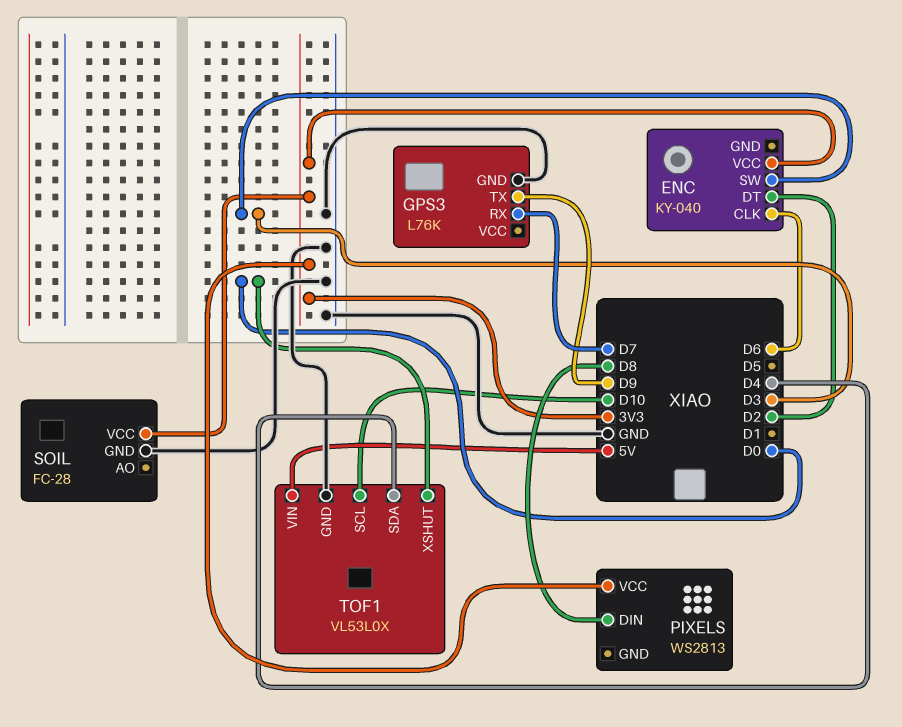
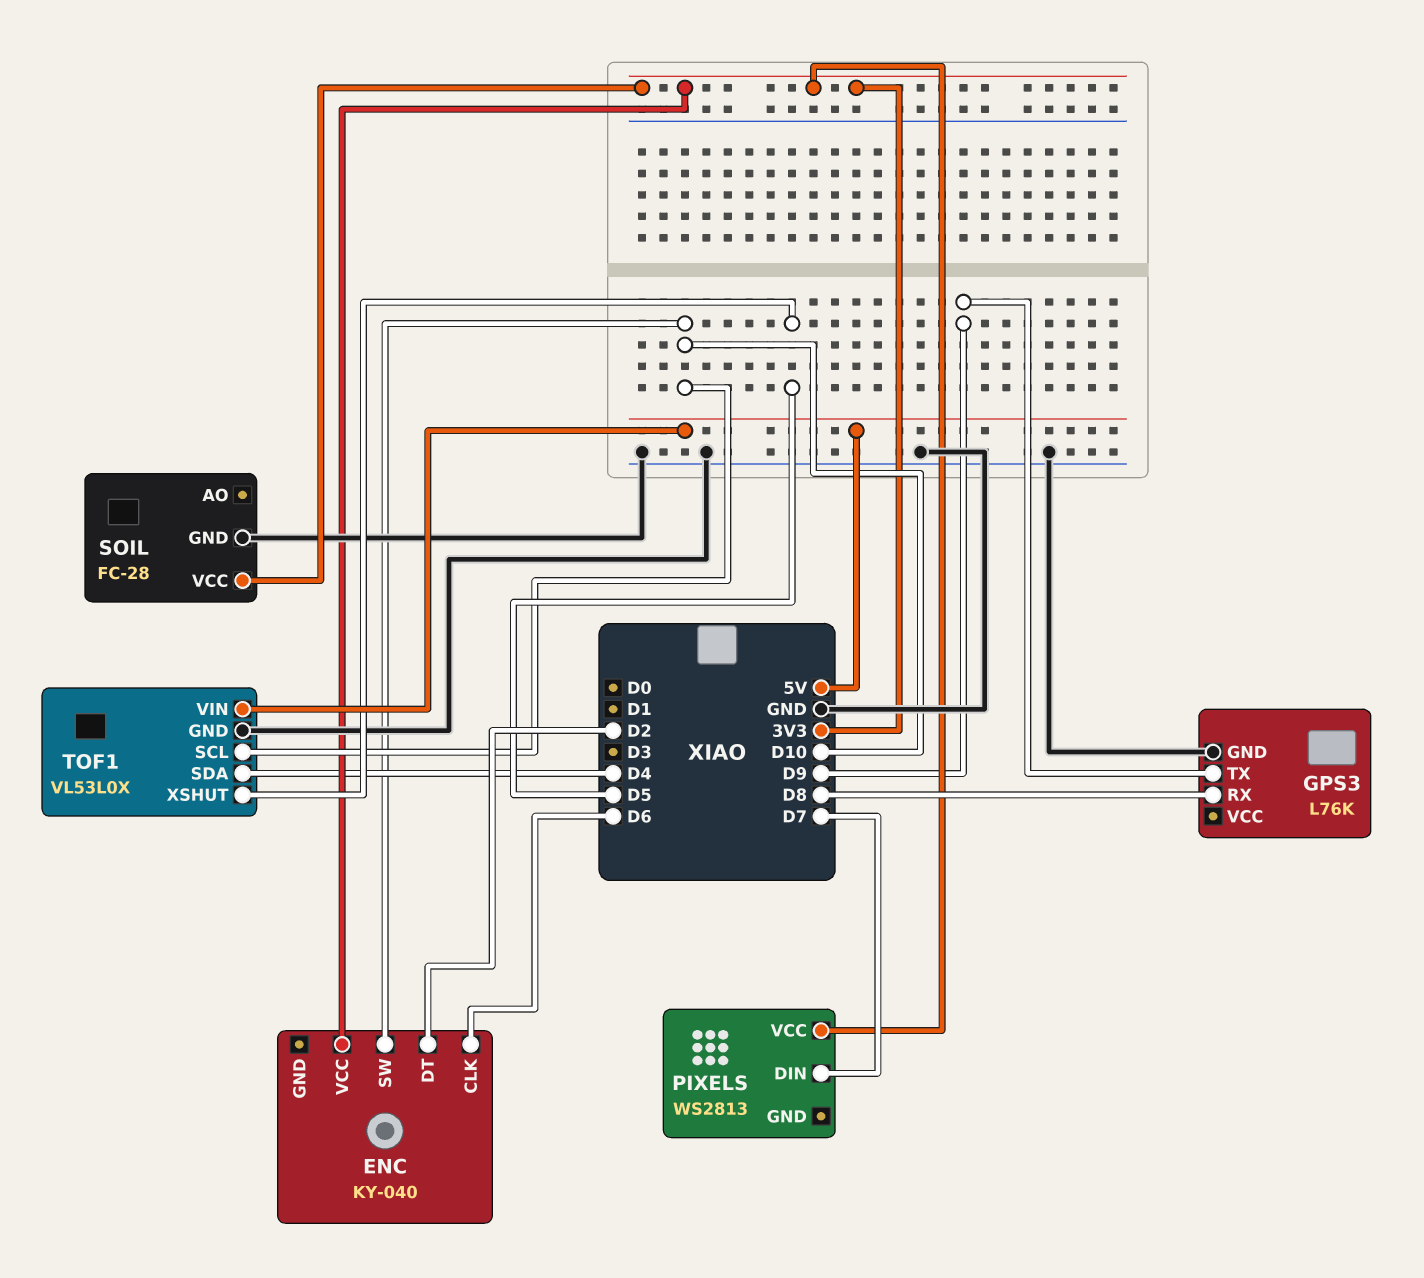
ENC pin SW: D3 -> D10
GPS3 pin RX: D7 -> D8
PIXELS pin DIN: D8 -> D7
TOF1 pin XSHUT: D0 -> D5

